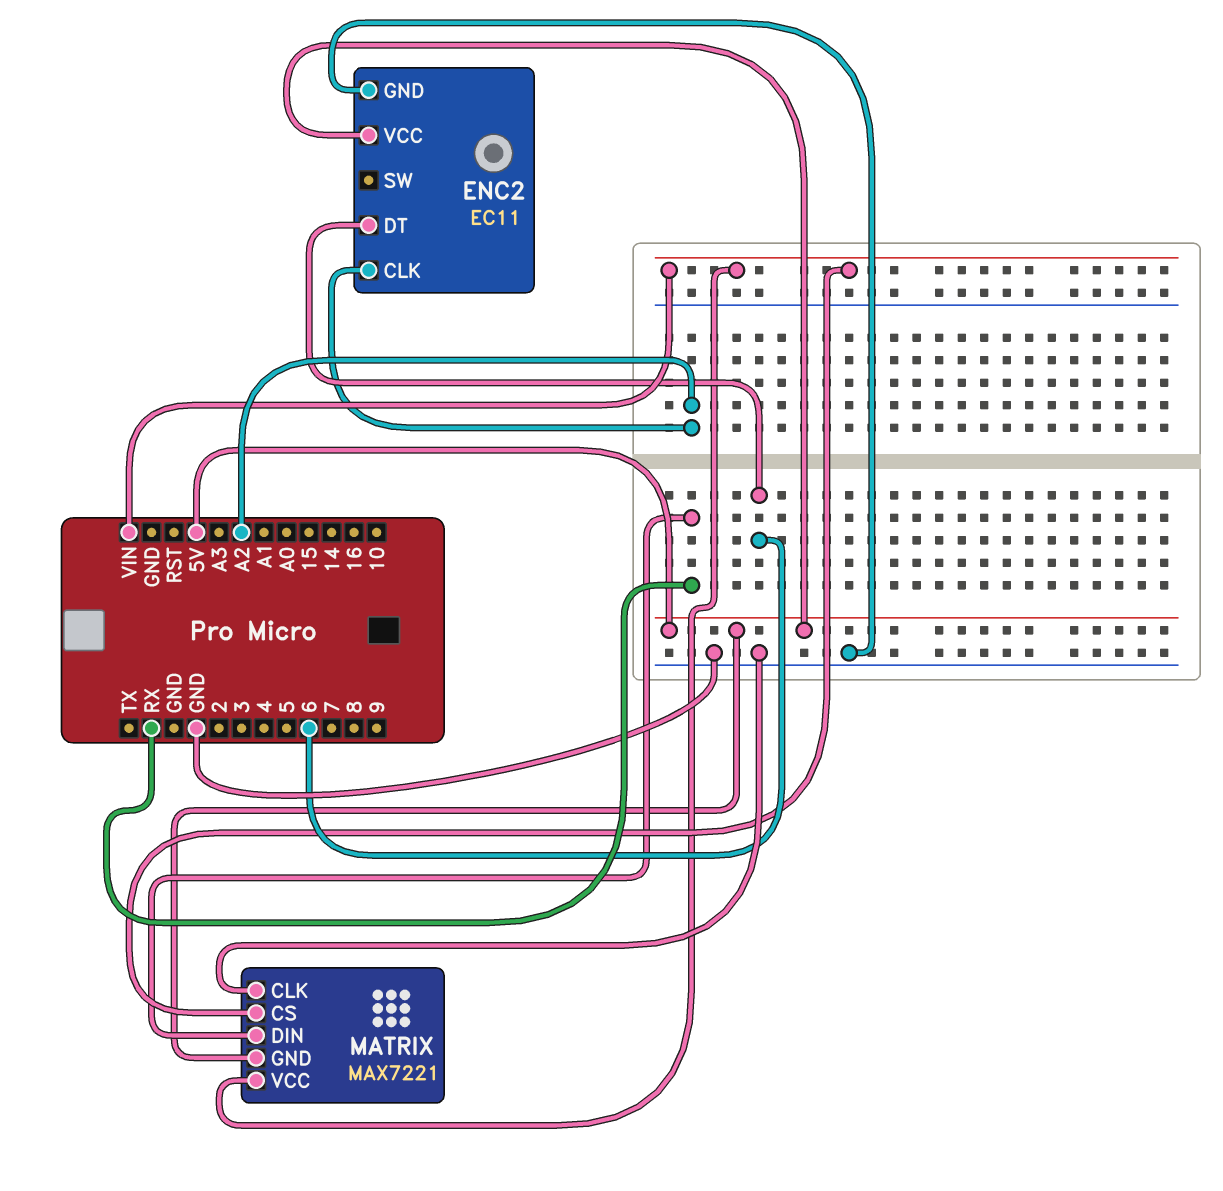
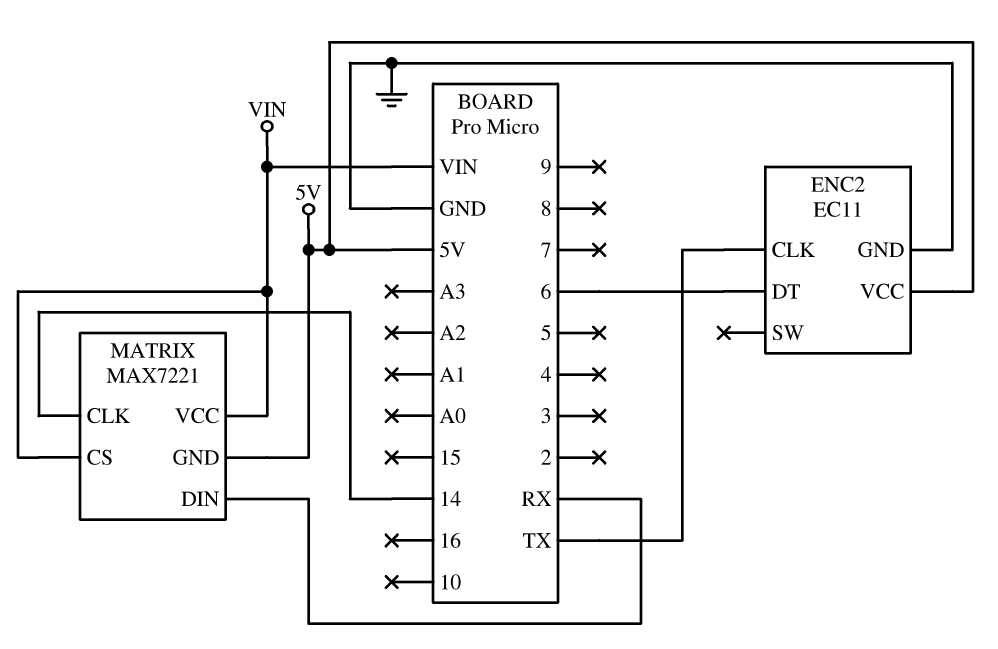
ENC2 pin CLK: A2 -> TX
MATRIX pin CLK: GND -> 14

